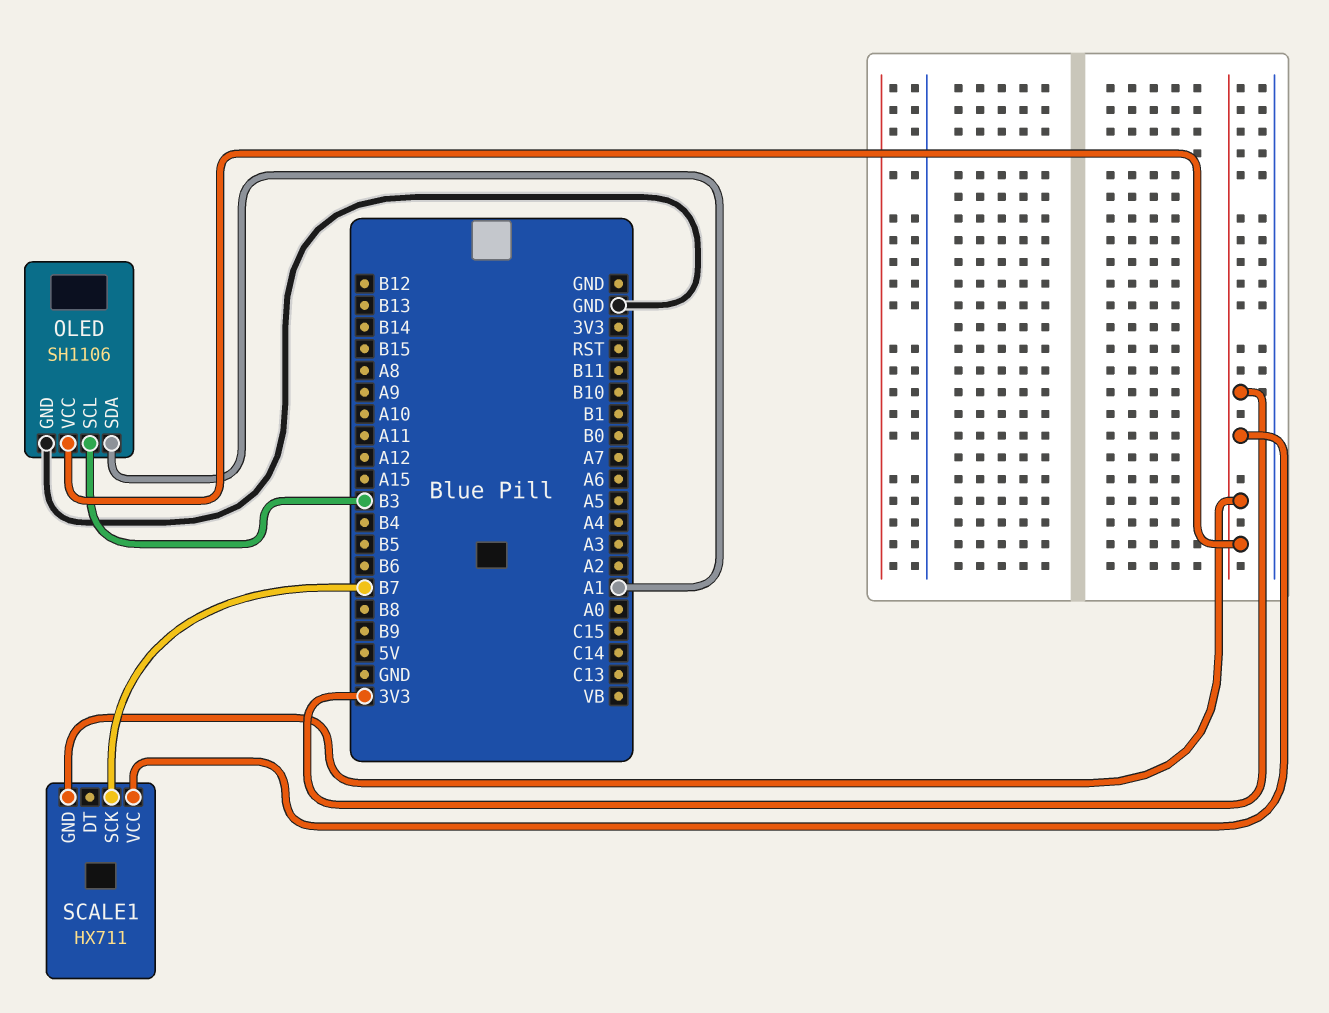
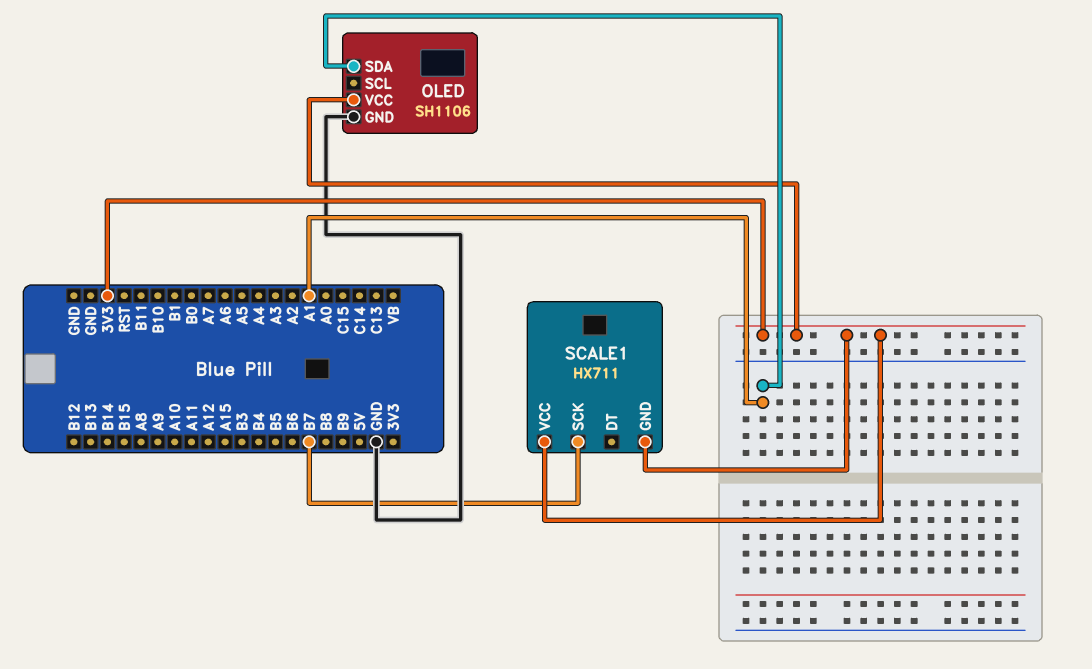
OLED pin SCL: B3 -> none

